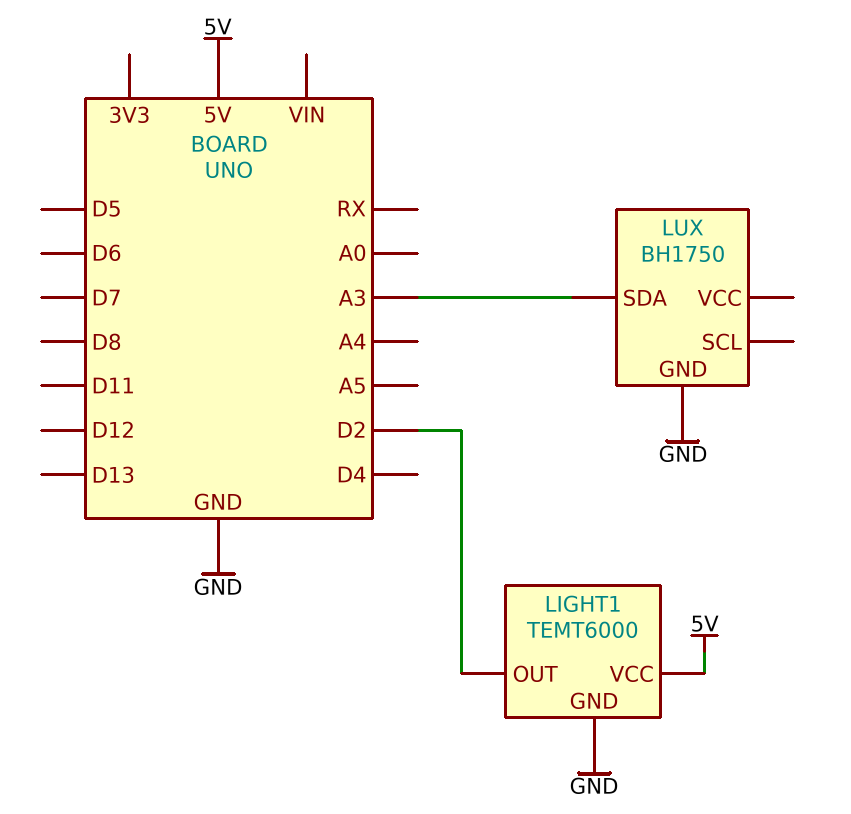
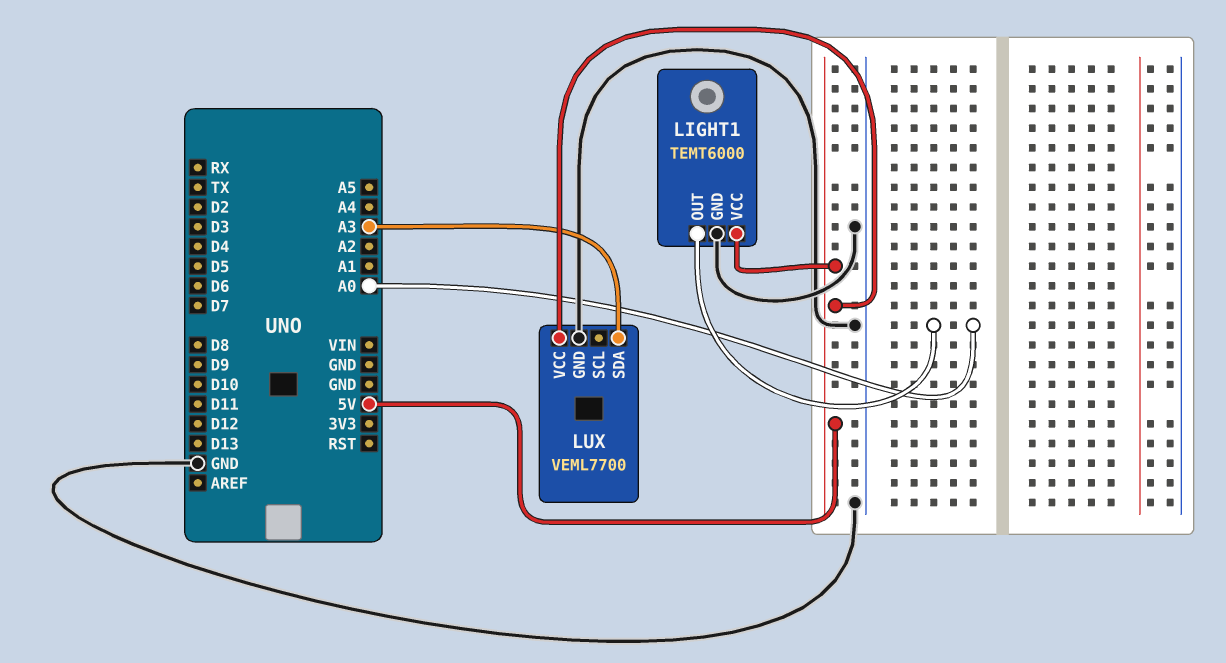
LIGHT1 pin OUT: D2 -> A0
LUX: BH1750 -> VEML7700
LUX pin VCC: none -> 5V

